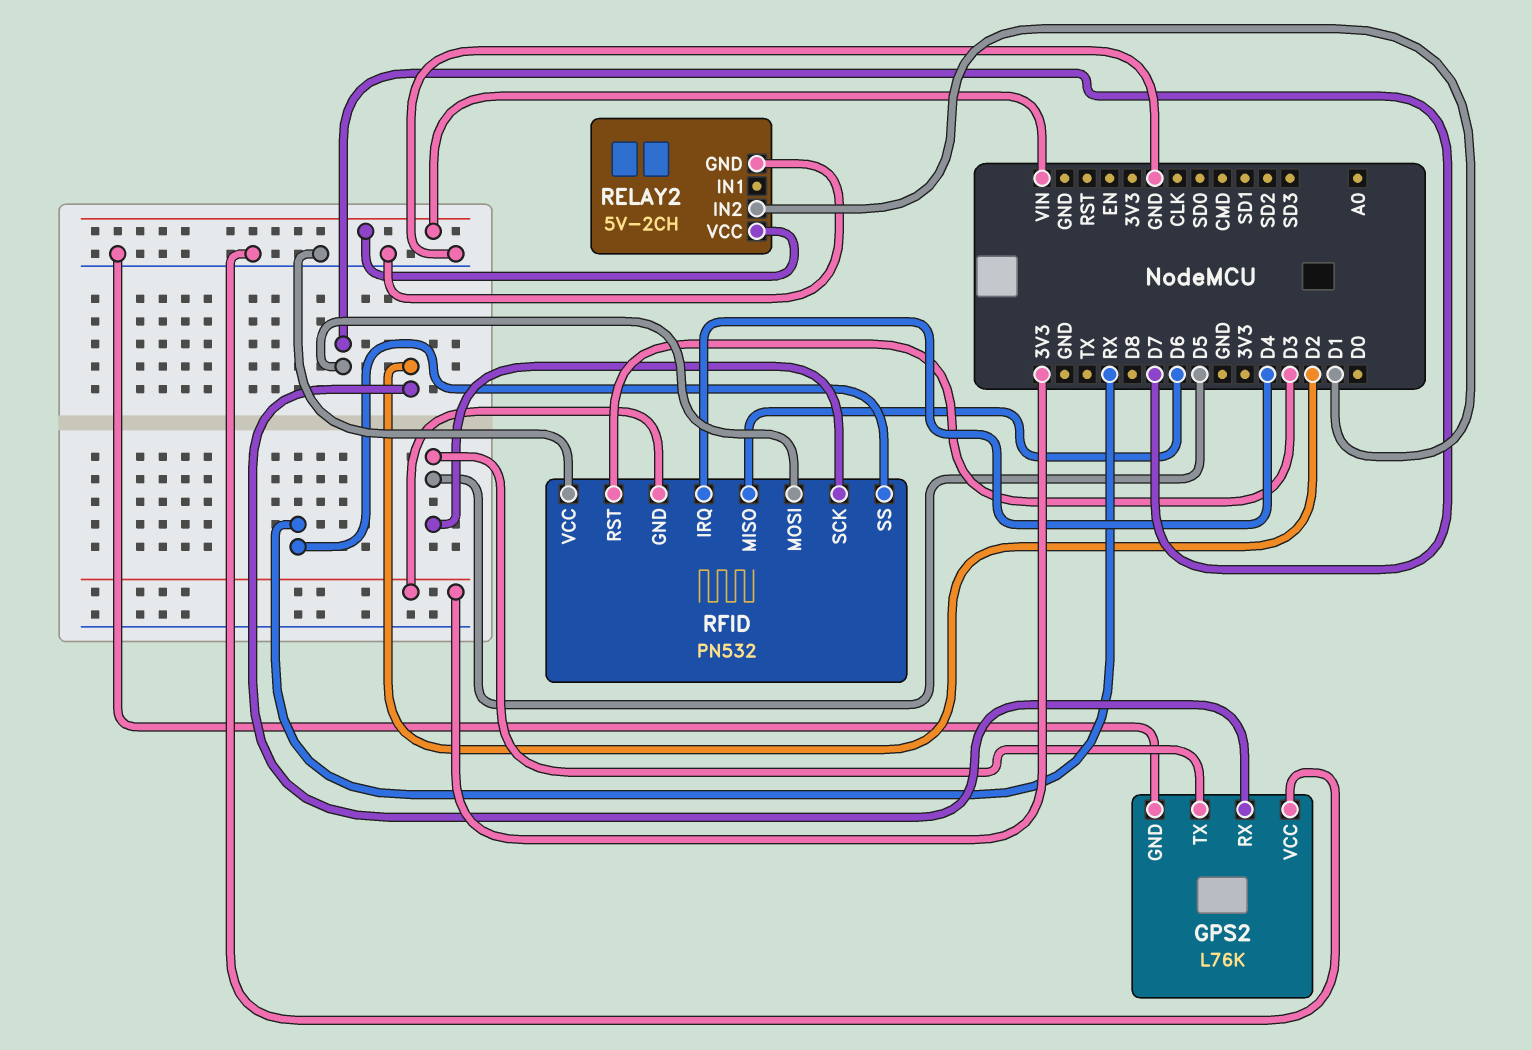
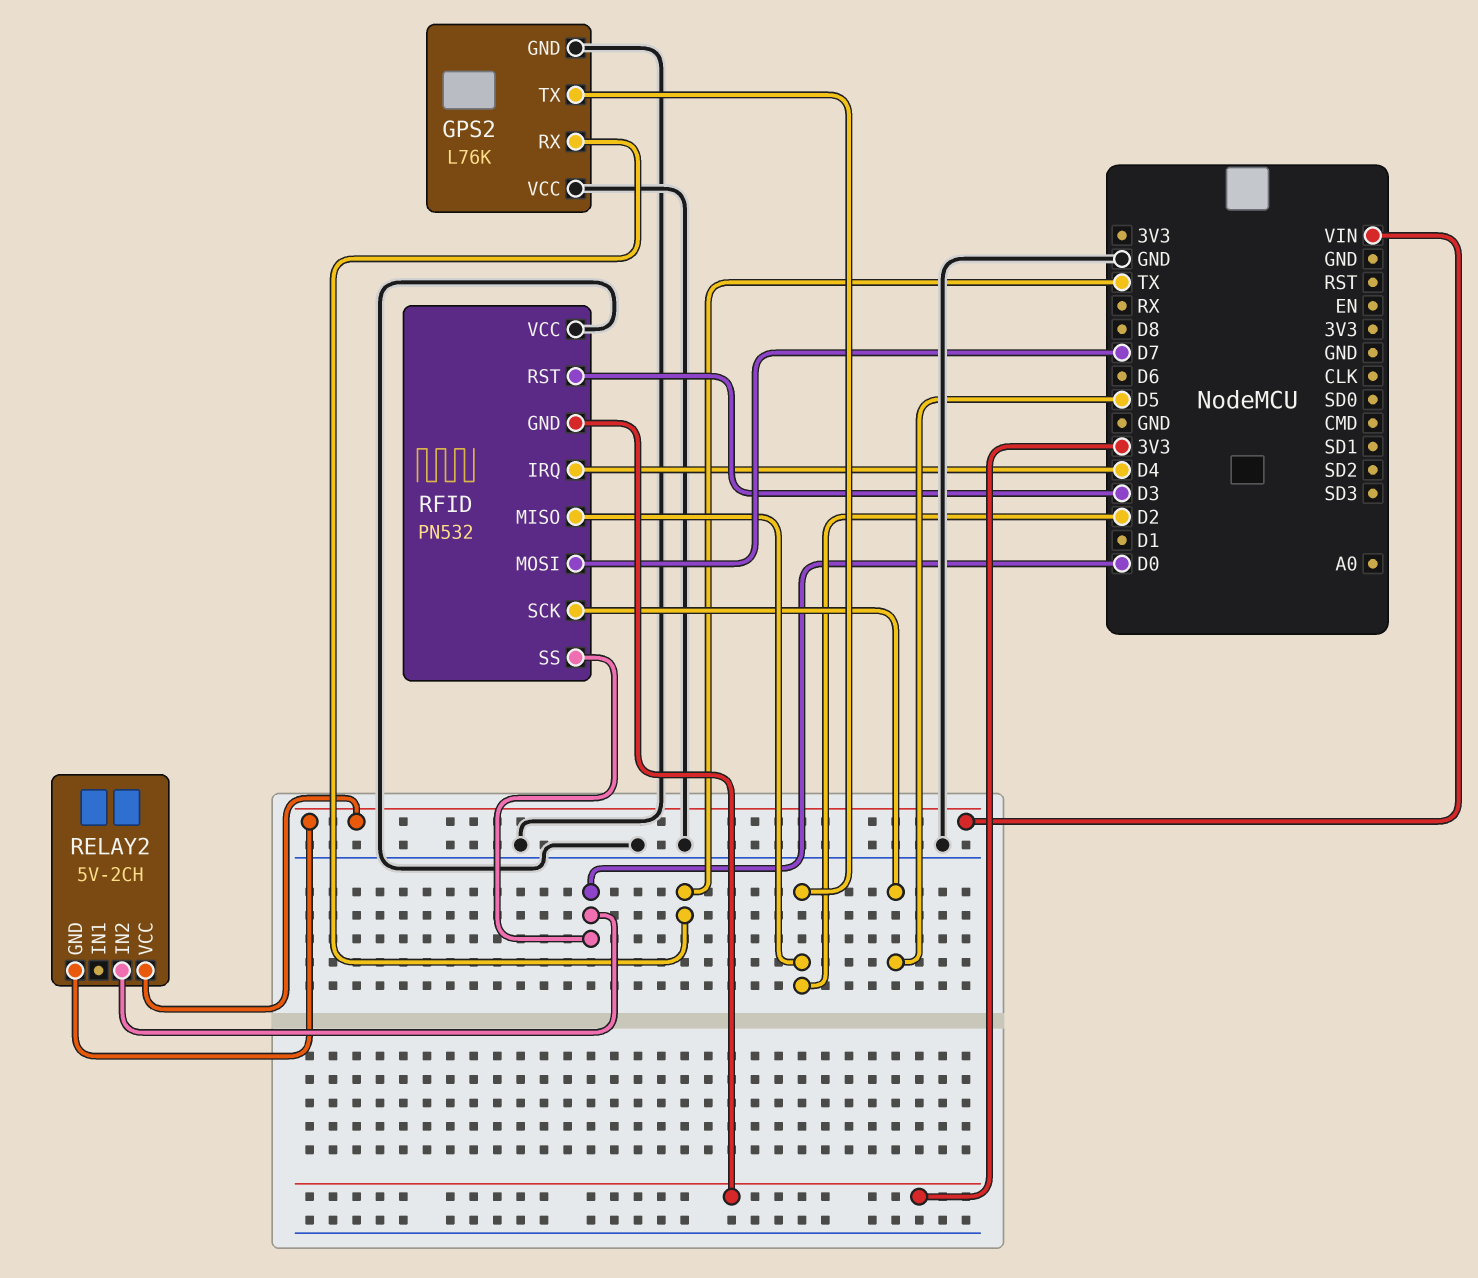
GPS2 pin RX: D2 -> TX
GPS2 pin TX: D5 -> D2
RELAY2 pin GND: GND -> VIN
RELAY2 pin IN2: D1 -> D0
RFID pin MISO: D6 -> D2
RFID pin SS: RX -> D0

